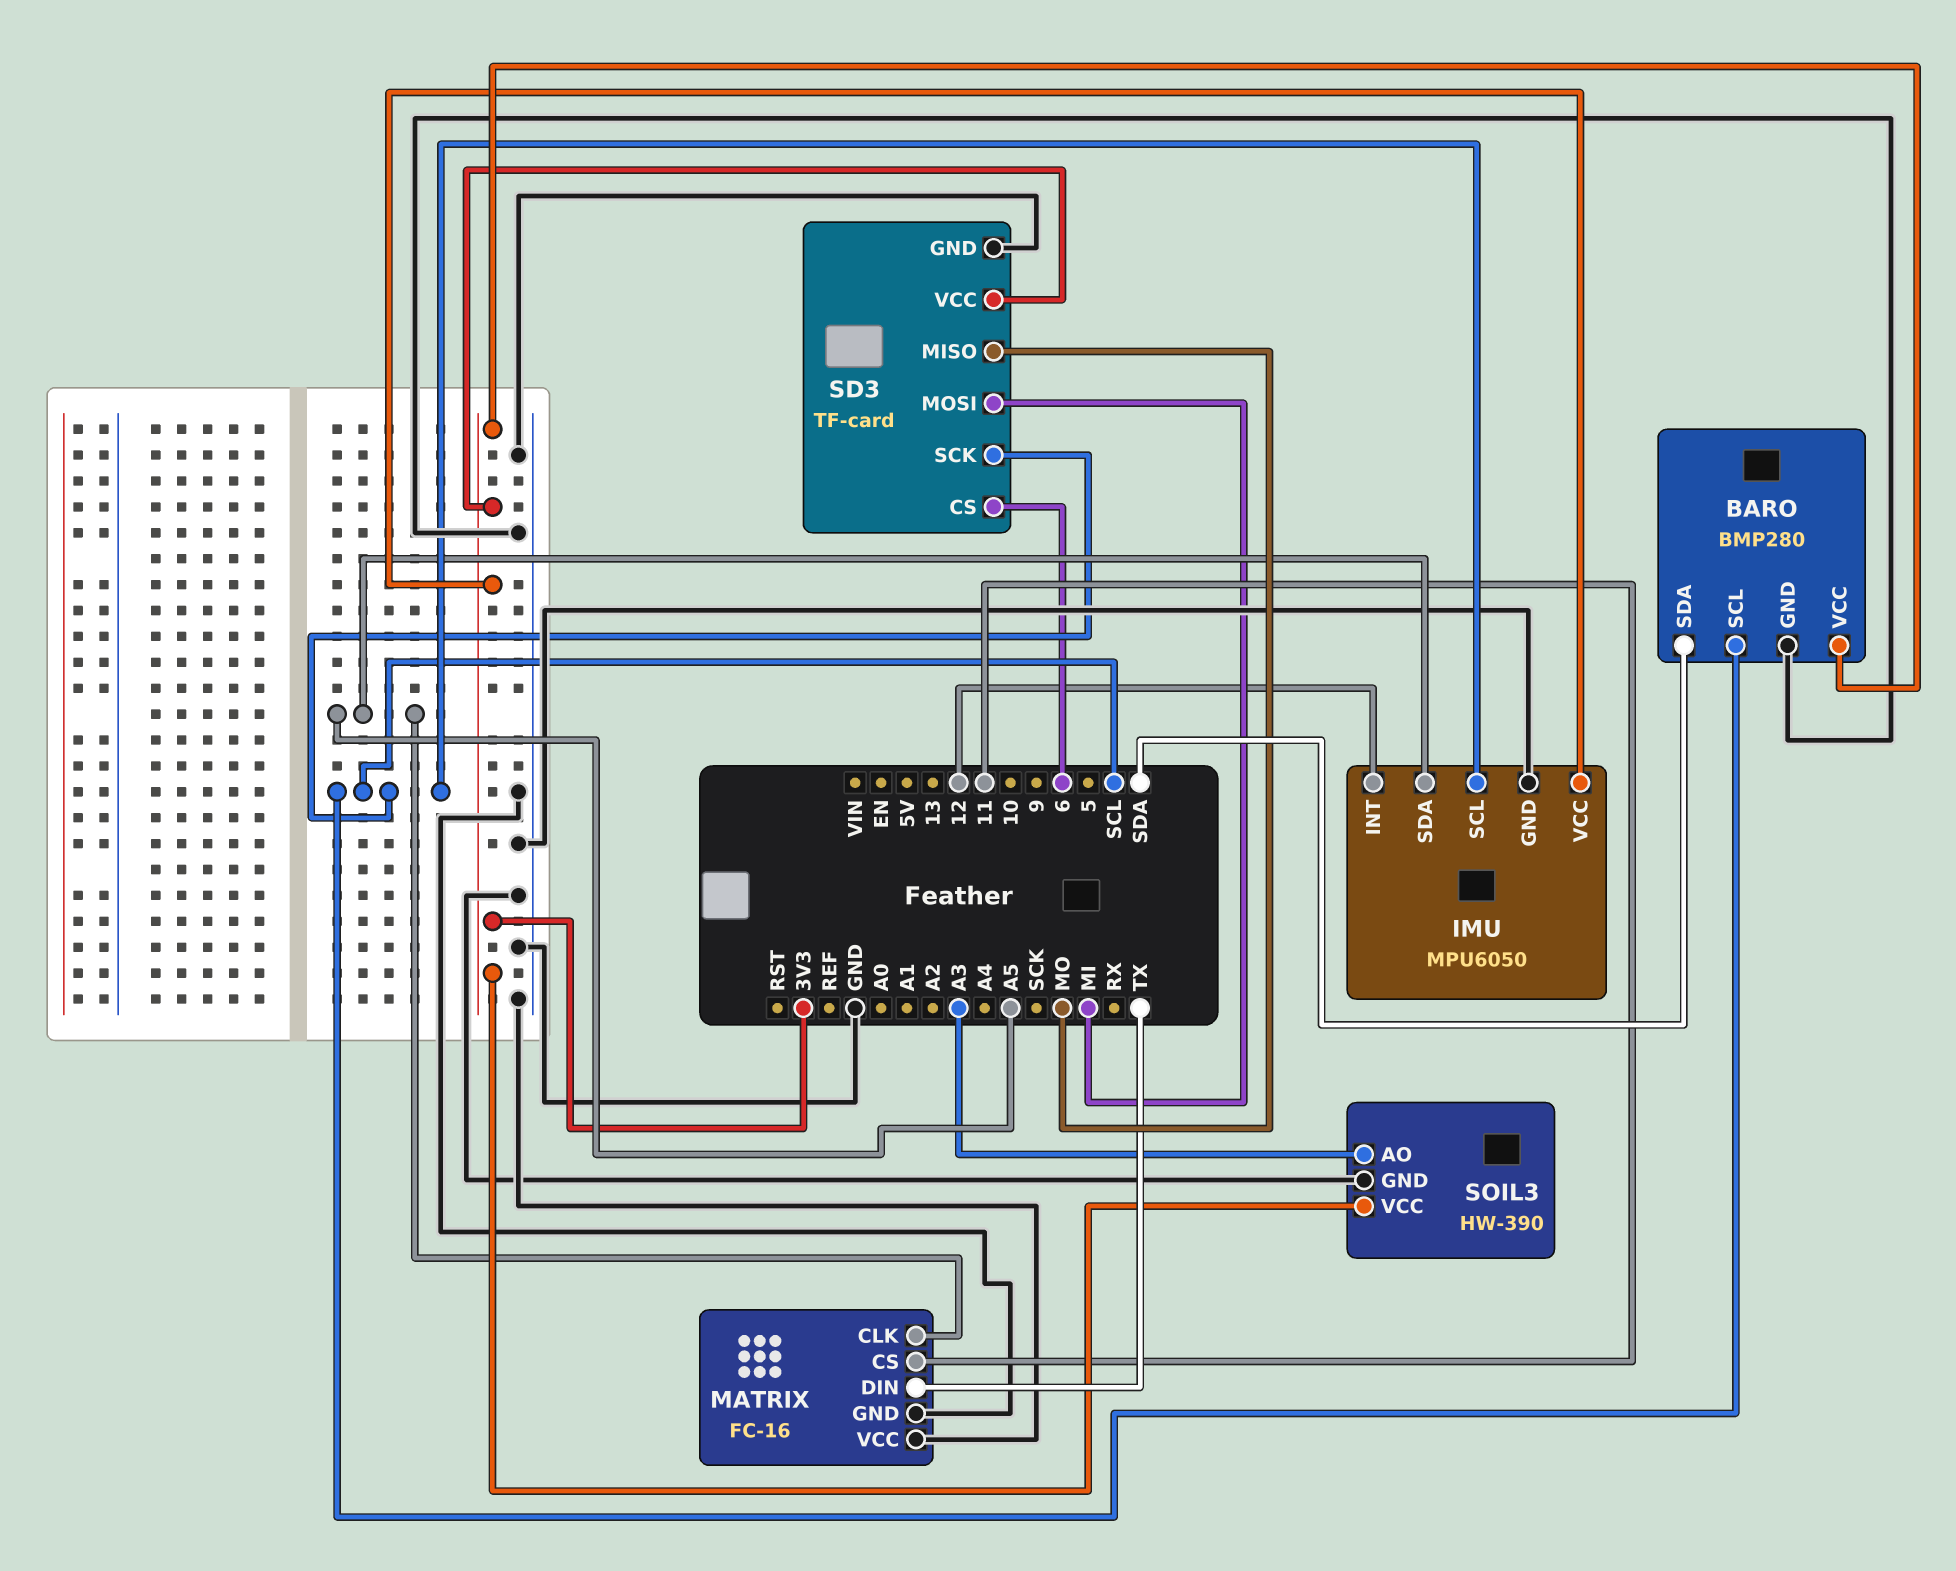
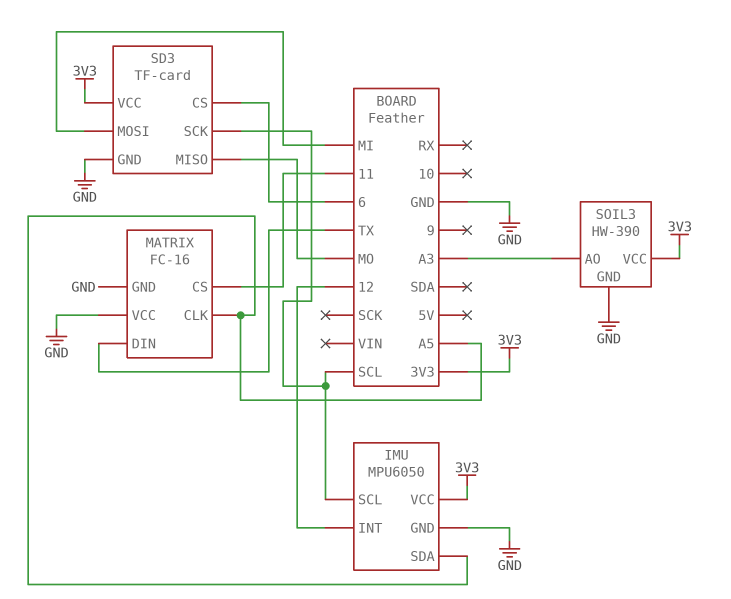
BARO: BMP280 -> none
BARO pin GND: GND -> none
BARO pin SCL: SCL -> none
BARO pin SDA: SDA -> none
BARO pin VCC: 3V3 -> none

